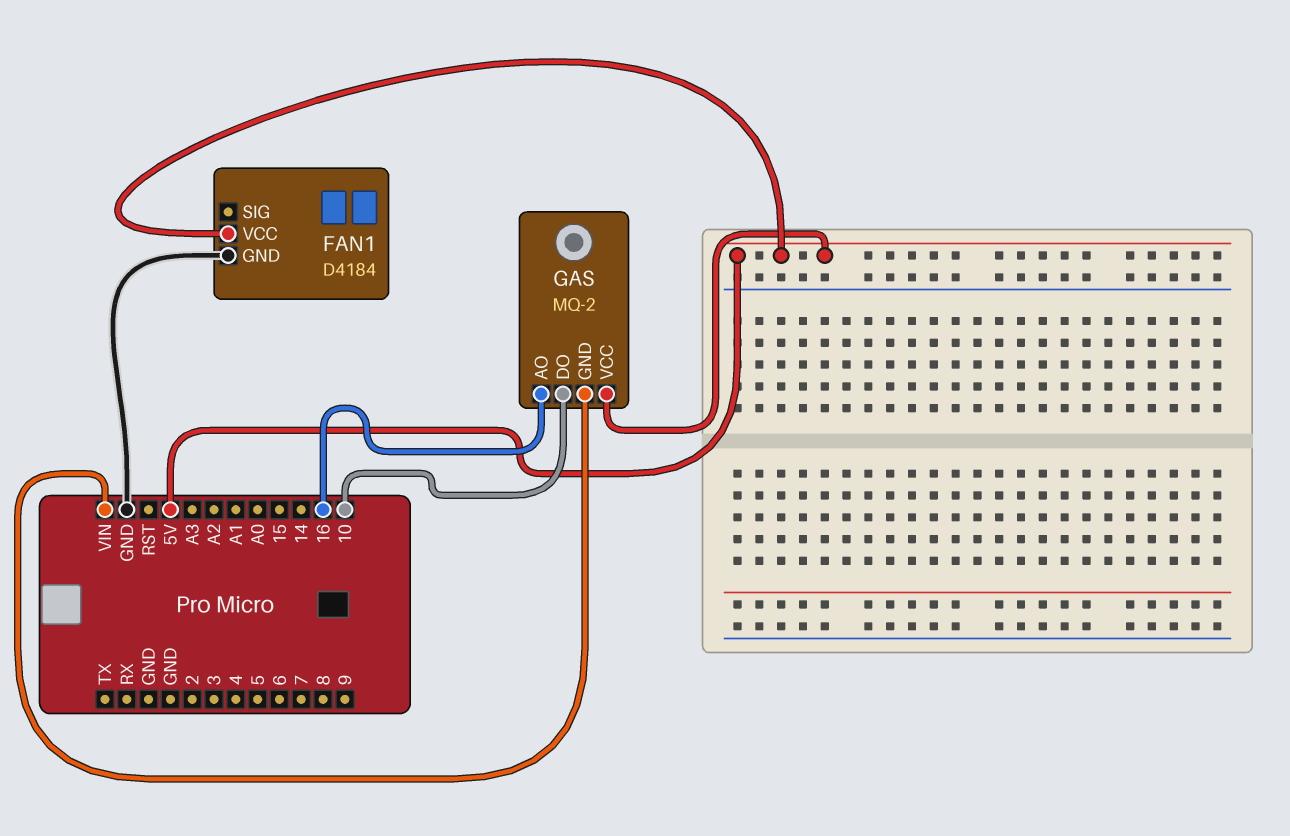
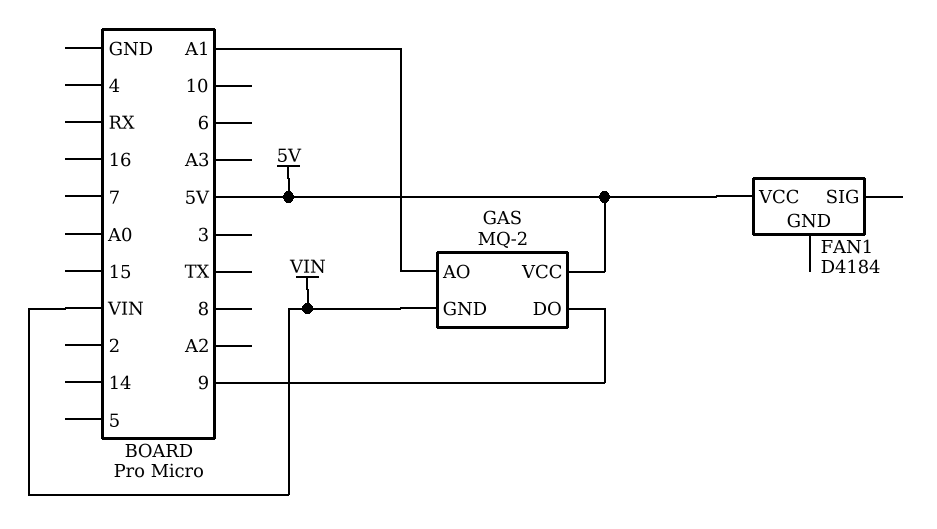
FAN1 pin GND: GND -> none
GAS pin AO: 16 -> A1
GAS pin DO: 10 -> 9

